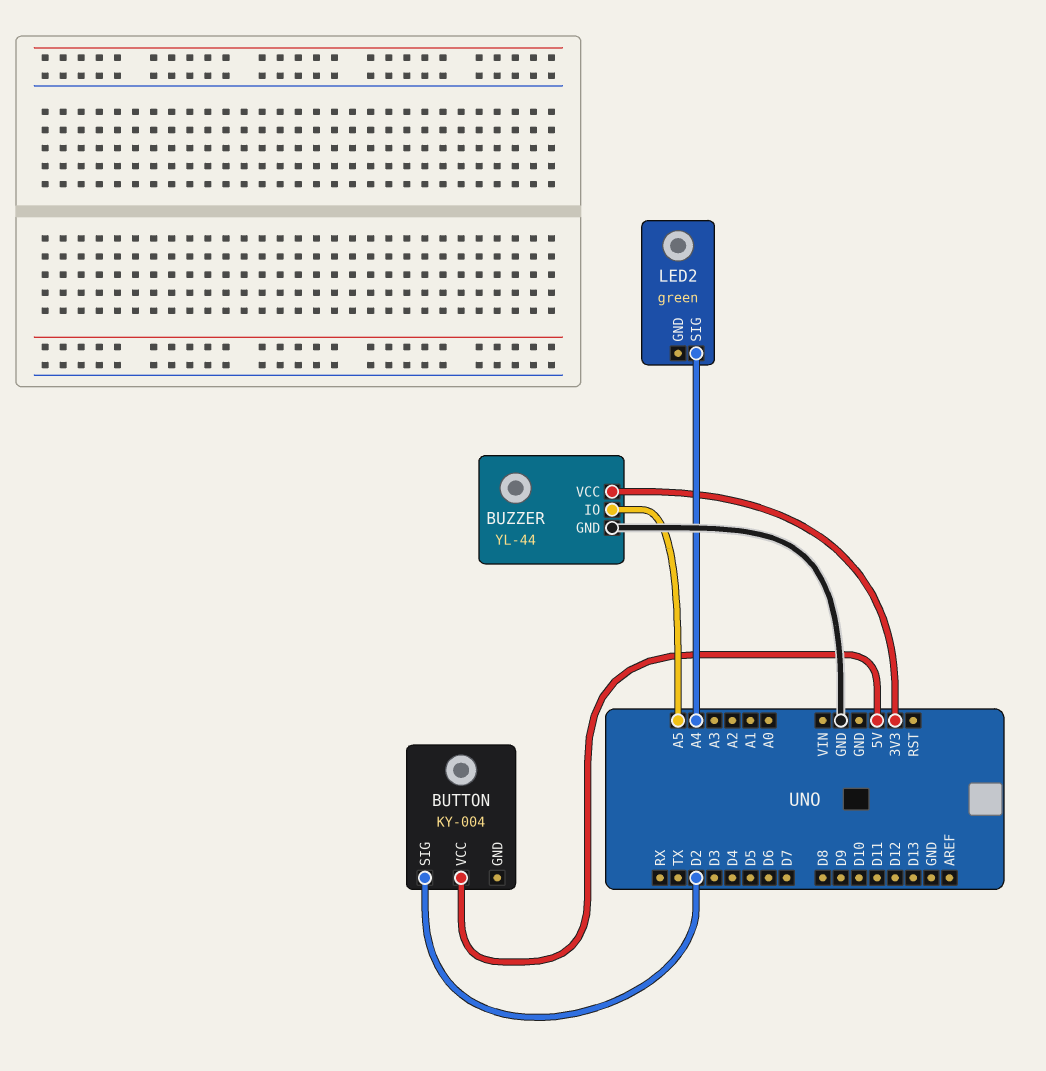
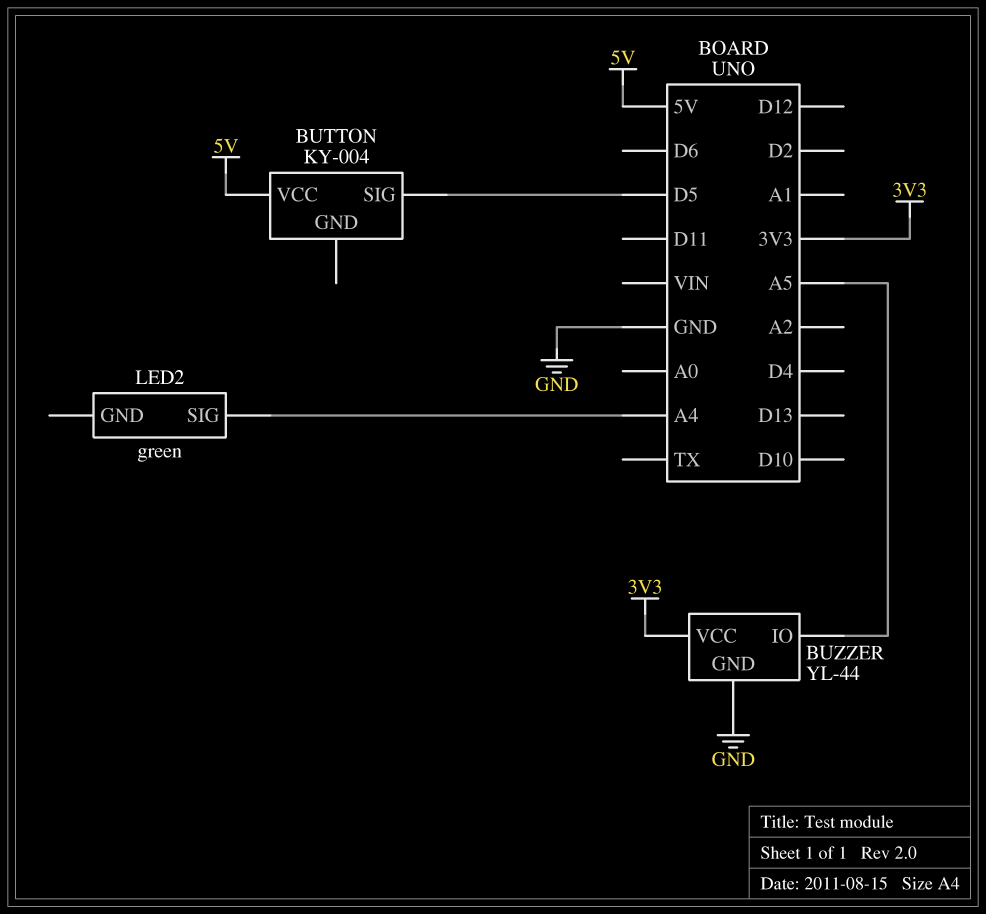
BUTTON pin SIG: D2 -> D5

